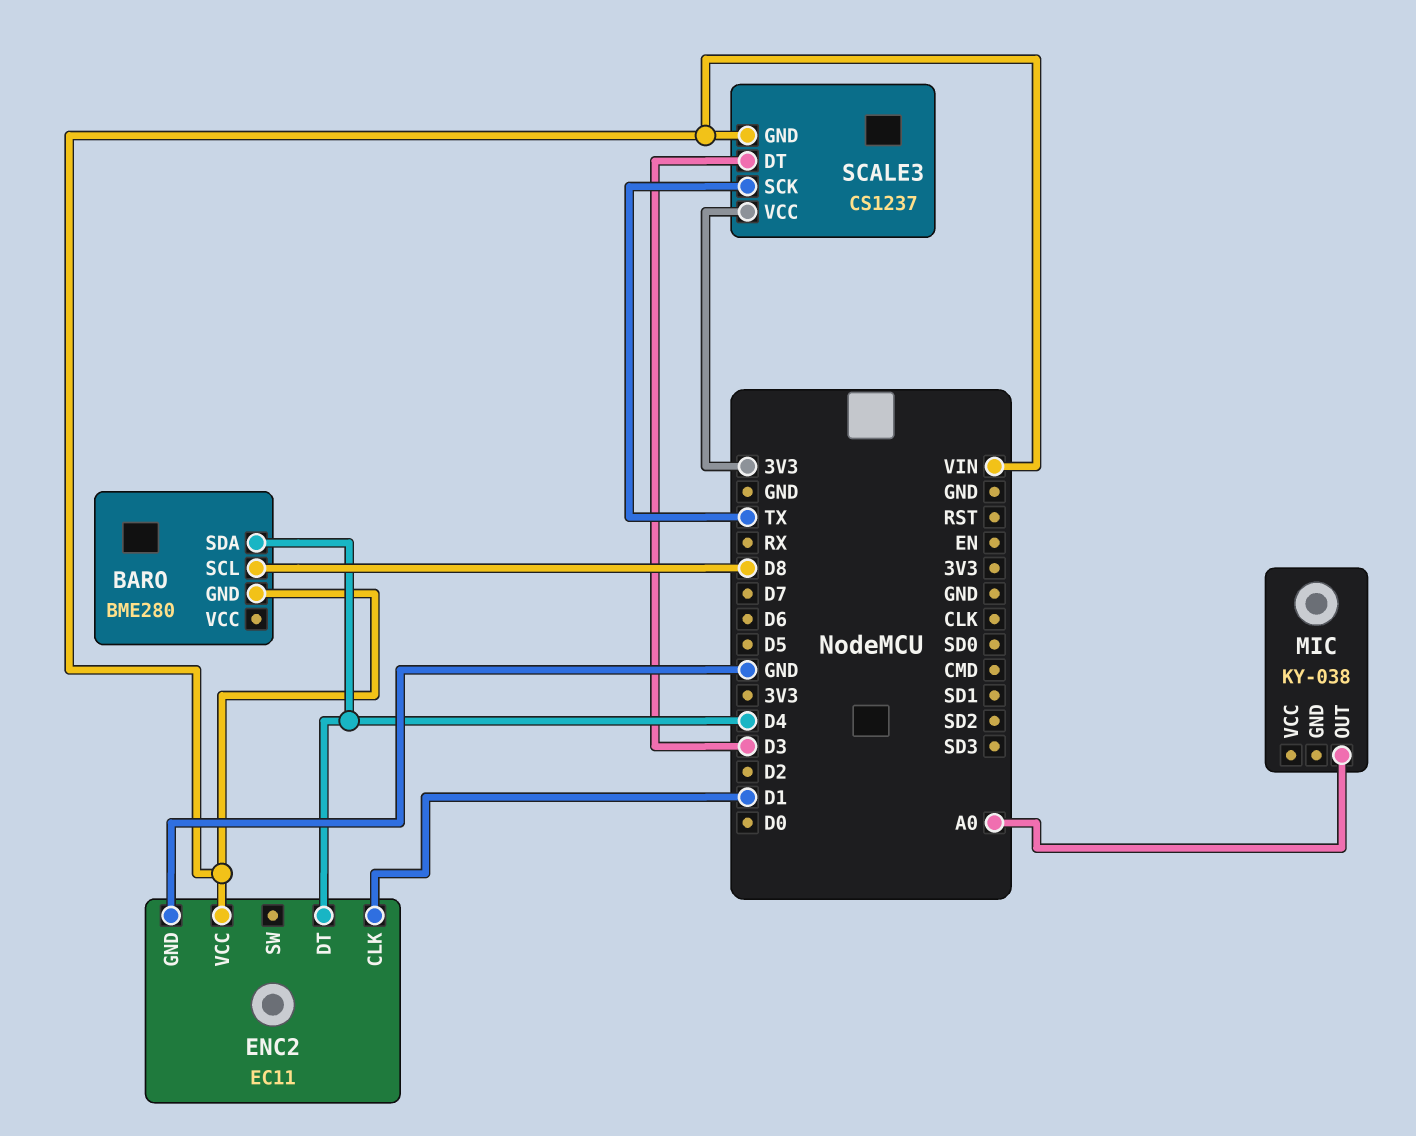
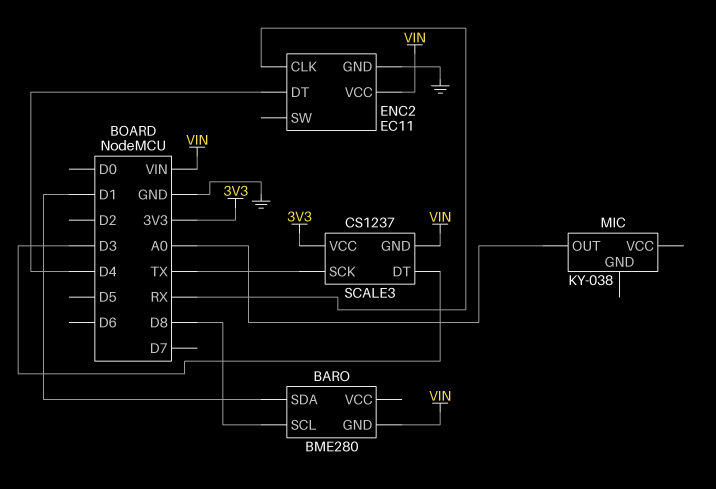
BARO pin SDA: D4 -> D1
ENC2 pin CLK: D1 -> RX

